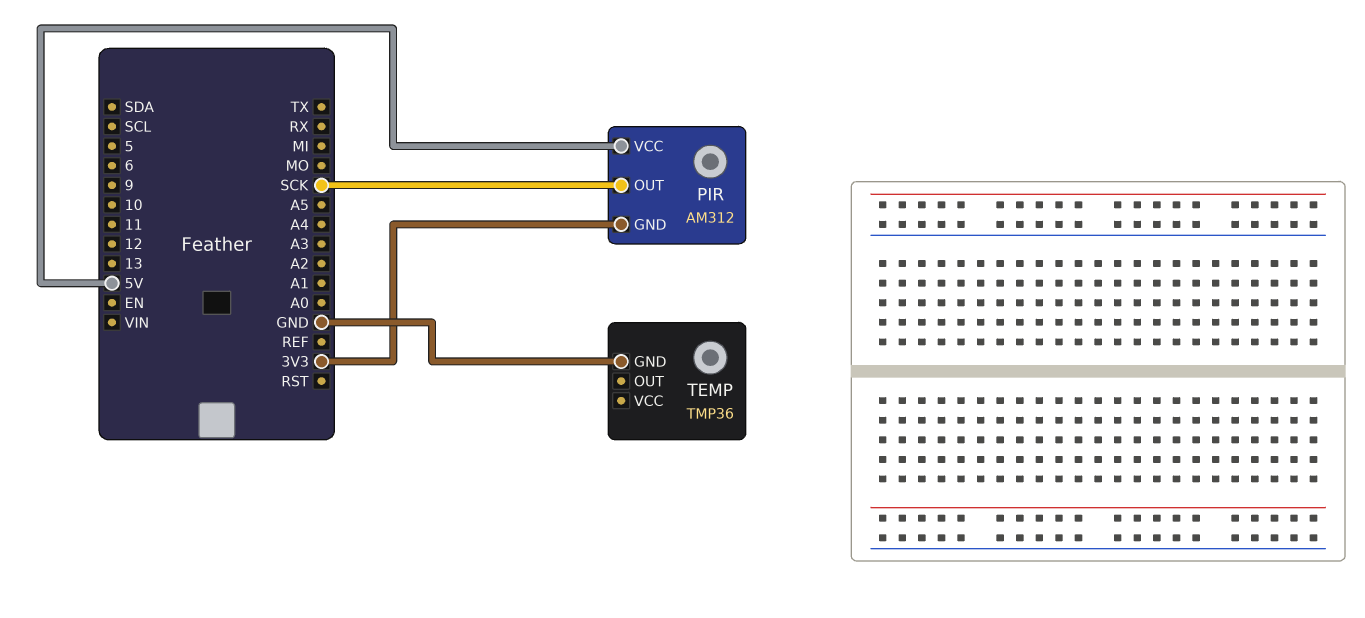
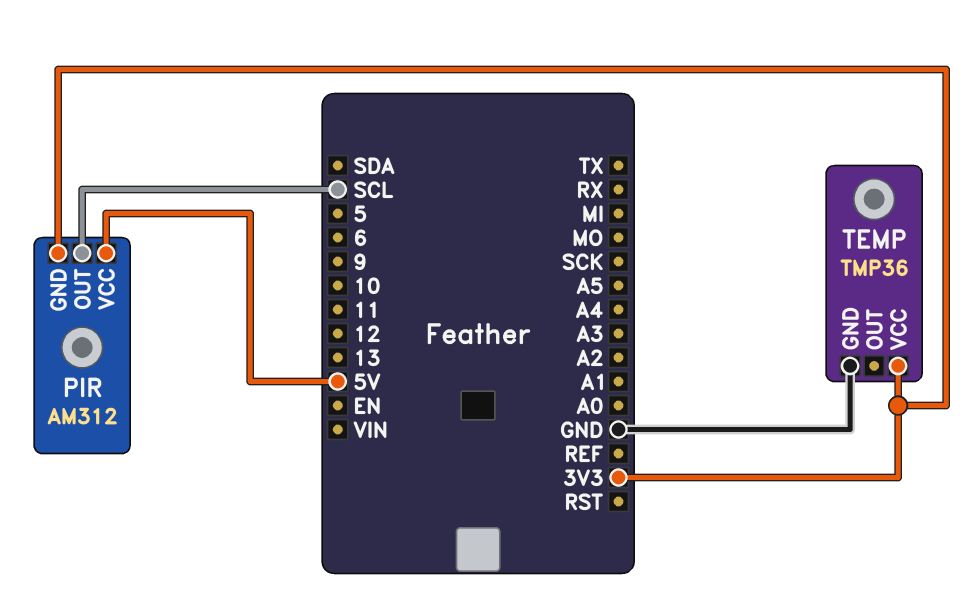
PIR pin OUT: SCK -> SCL
TEMP pin VCC: none -> 3V3

